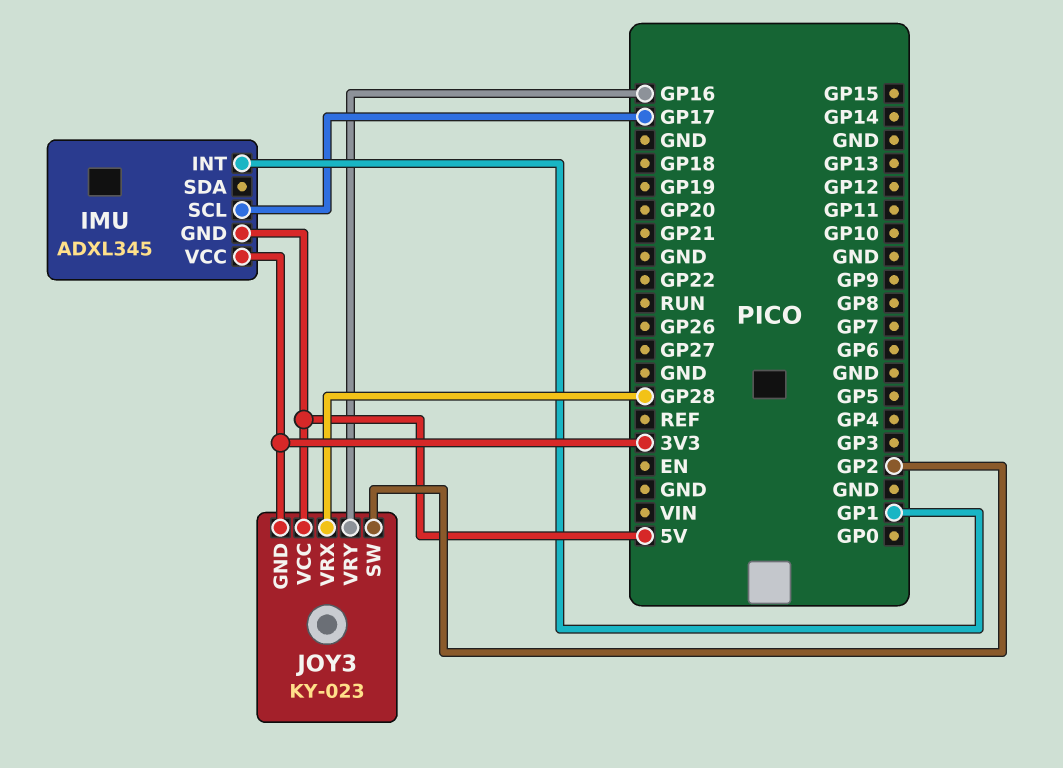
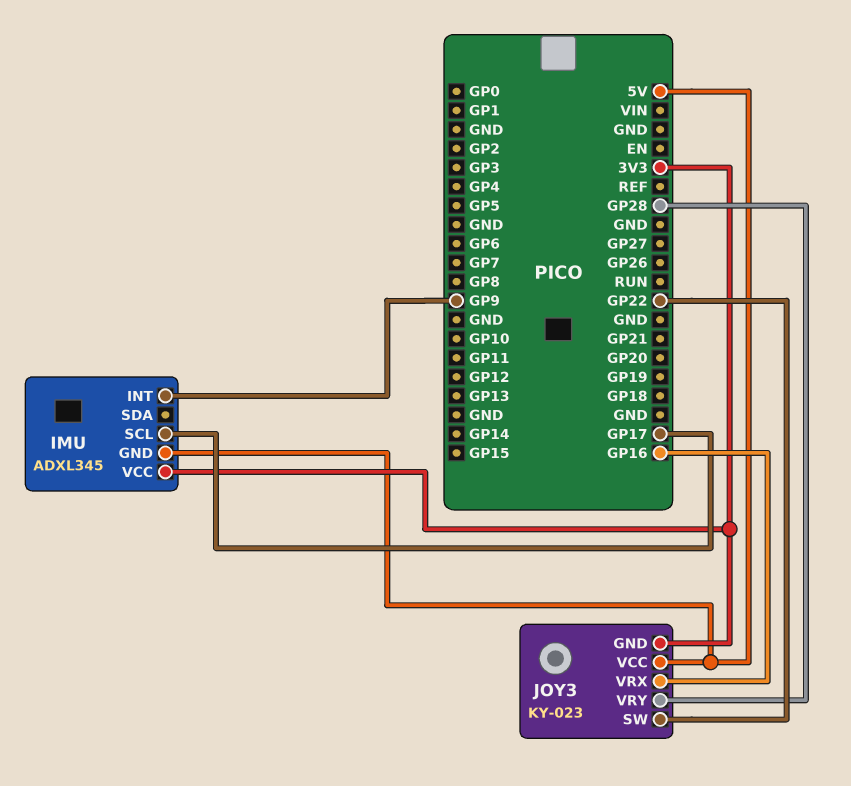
IMU pin INT: GP1 -> GP9
JOY3 pin SW: GP2 -> GP22
JOY3 pin VRX: GP28 -> GP16
JOY3 pin VRY: GP16 -> GP28

